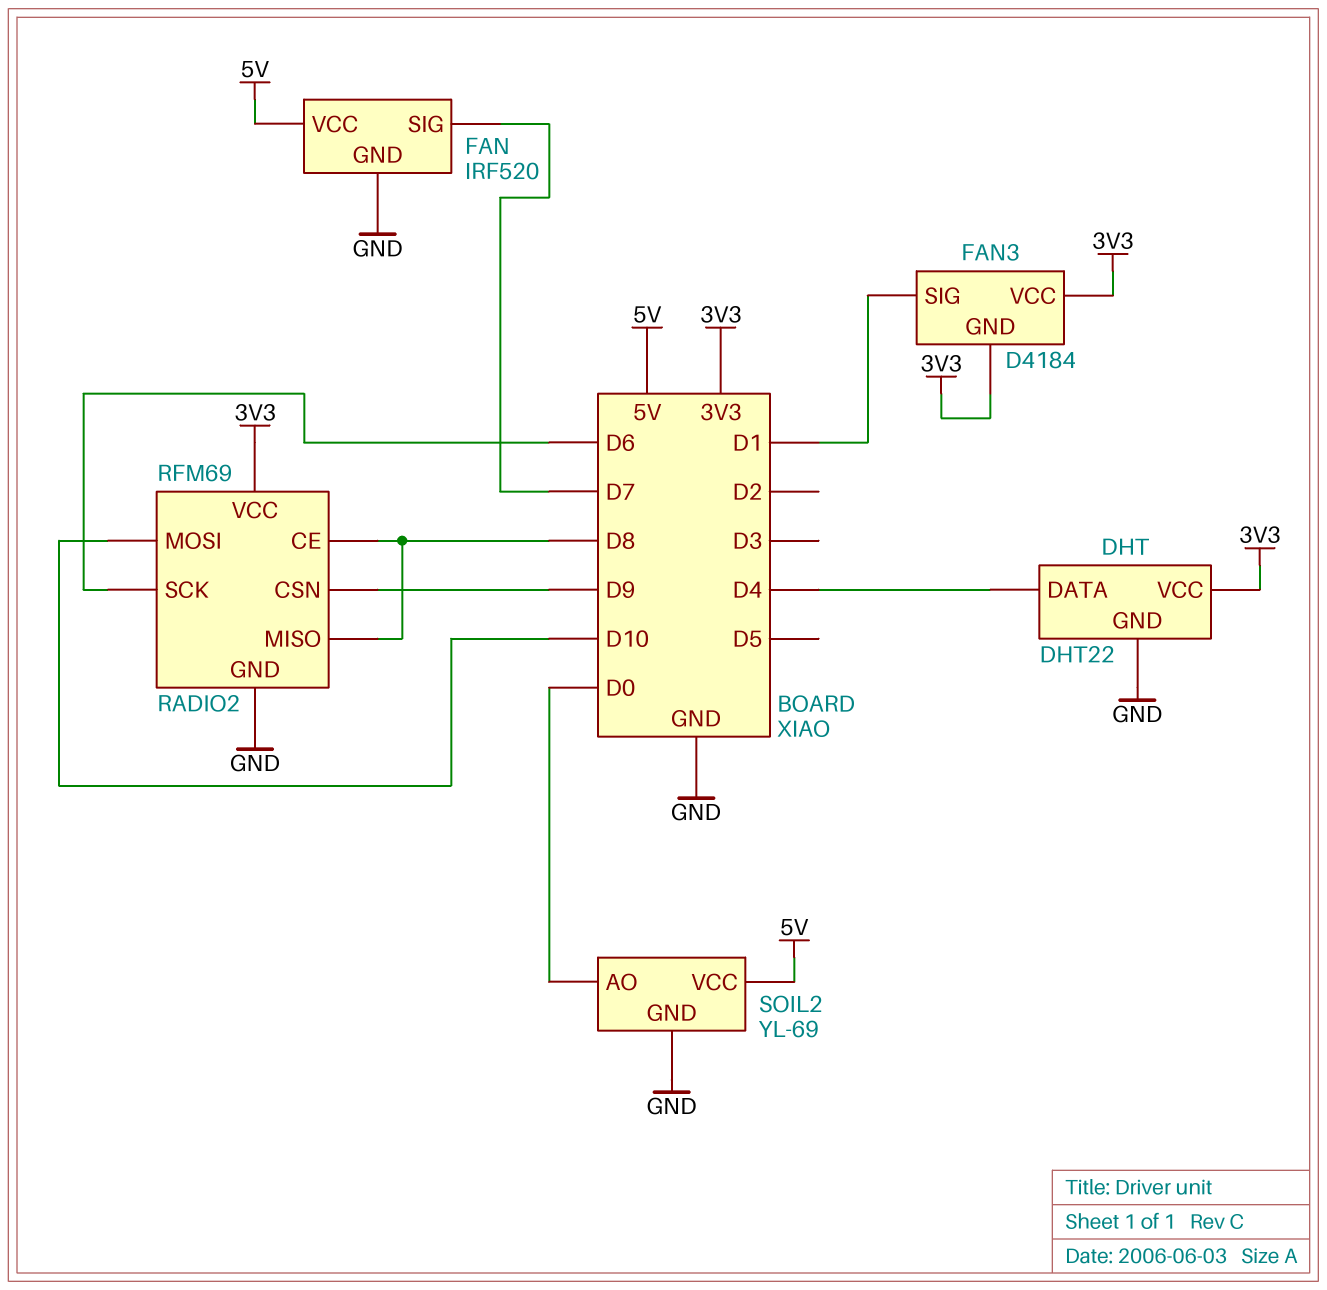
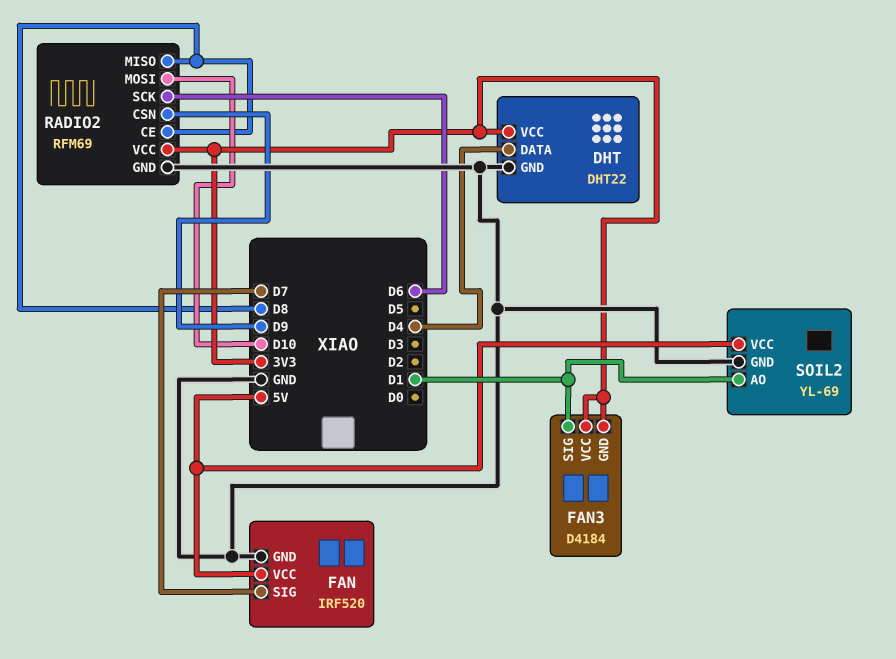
SOIL2 pin AO: D0 -> D1

